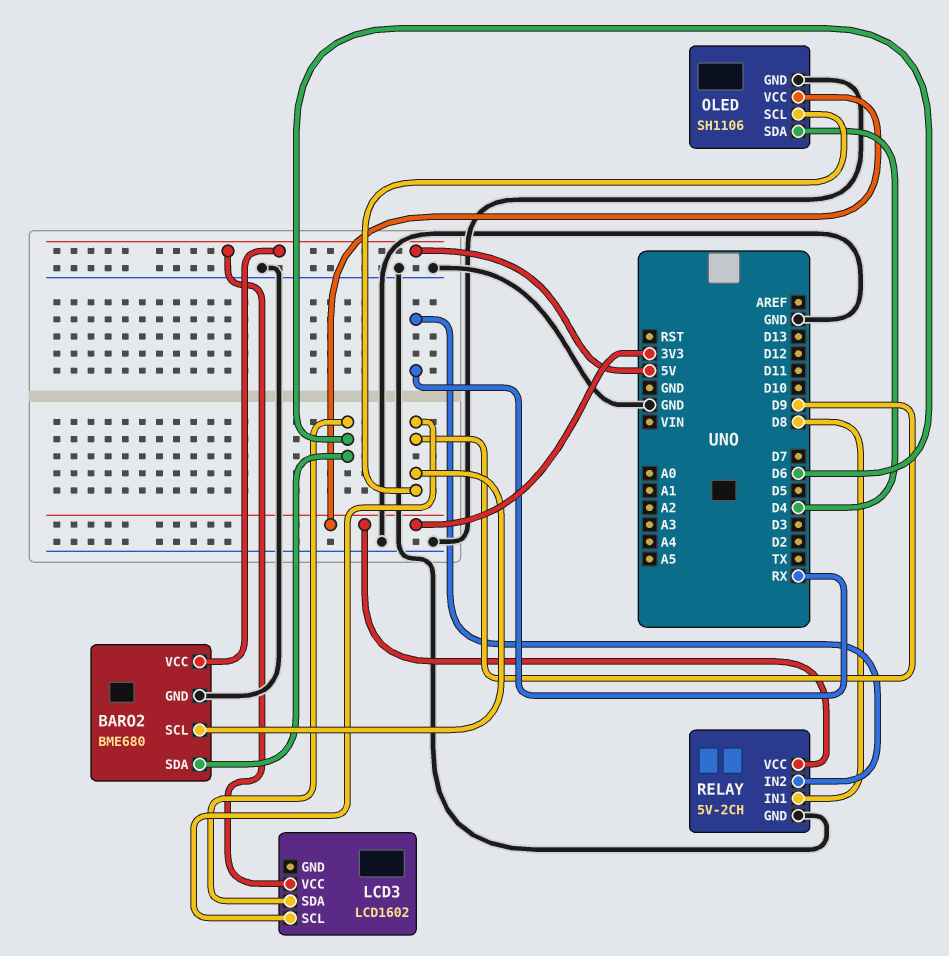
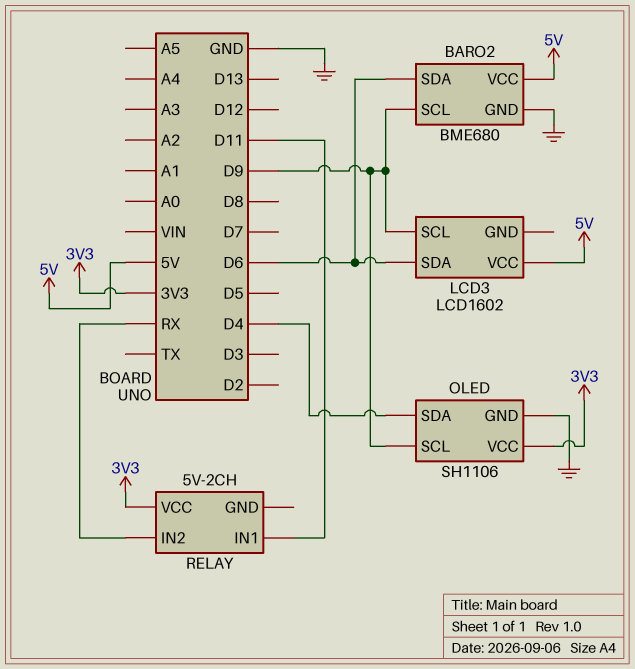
RELAY pin GND: GND -> none
RELAY pin IN1: D8 -> D11

